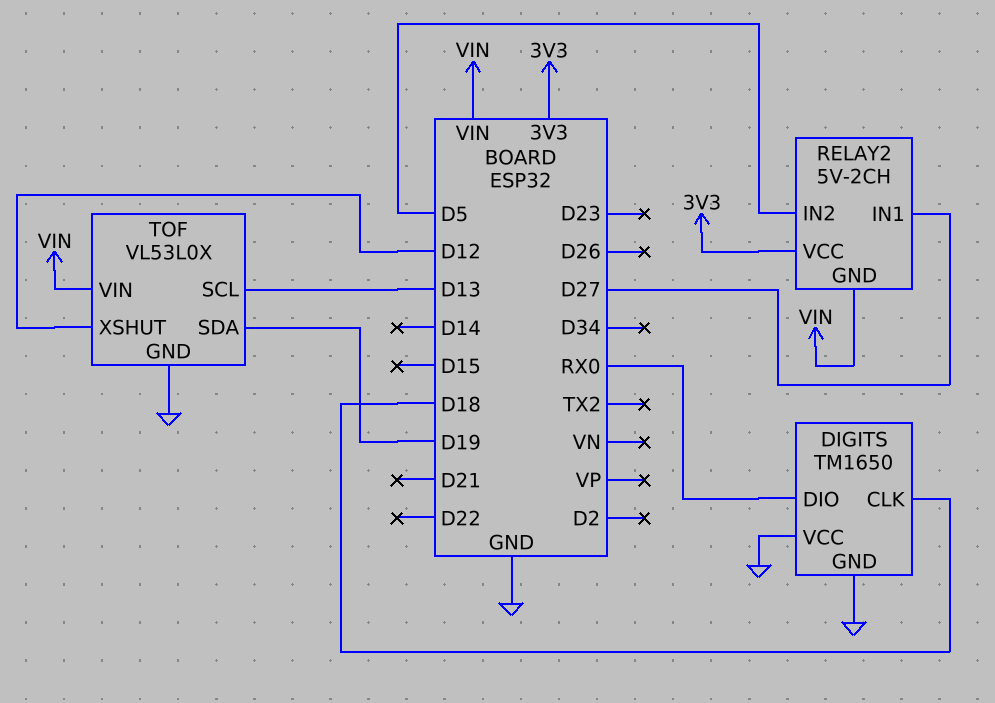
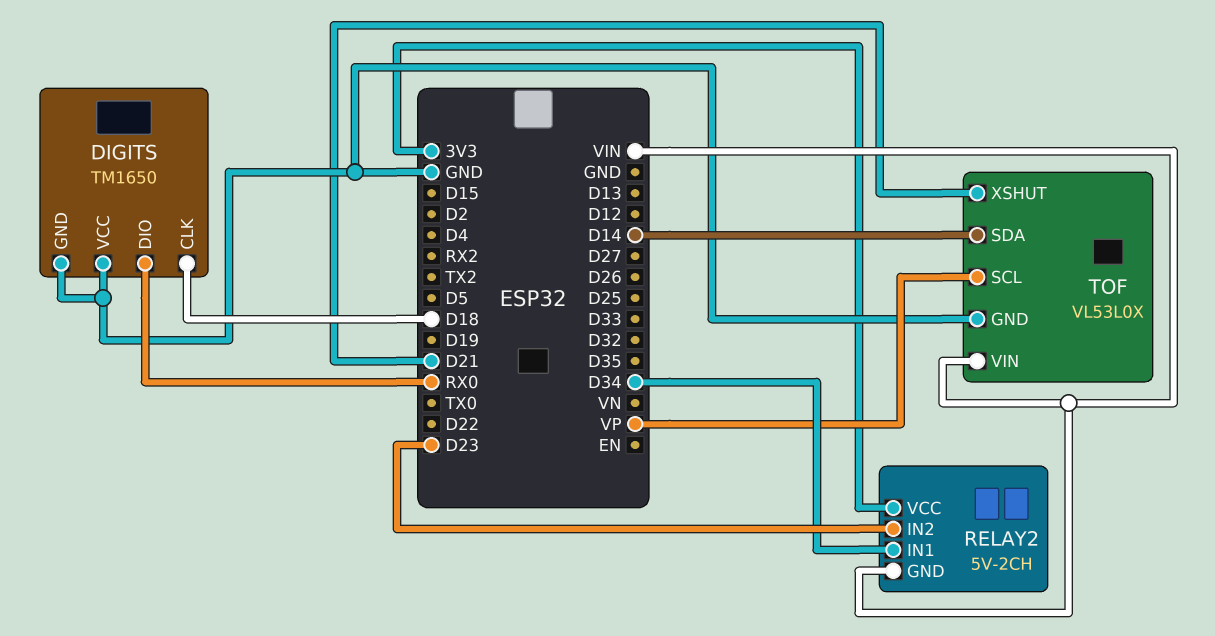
RELAY2 pin IN1: D27 -> D34
RELAY2 pin IN2: D5 -> D23
TOF pin SCL: D13 -> VP
TOF pin SDA: D19 -> D14
TOF pin XSHUT: D12 -> D21

